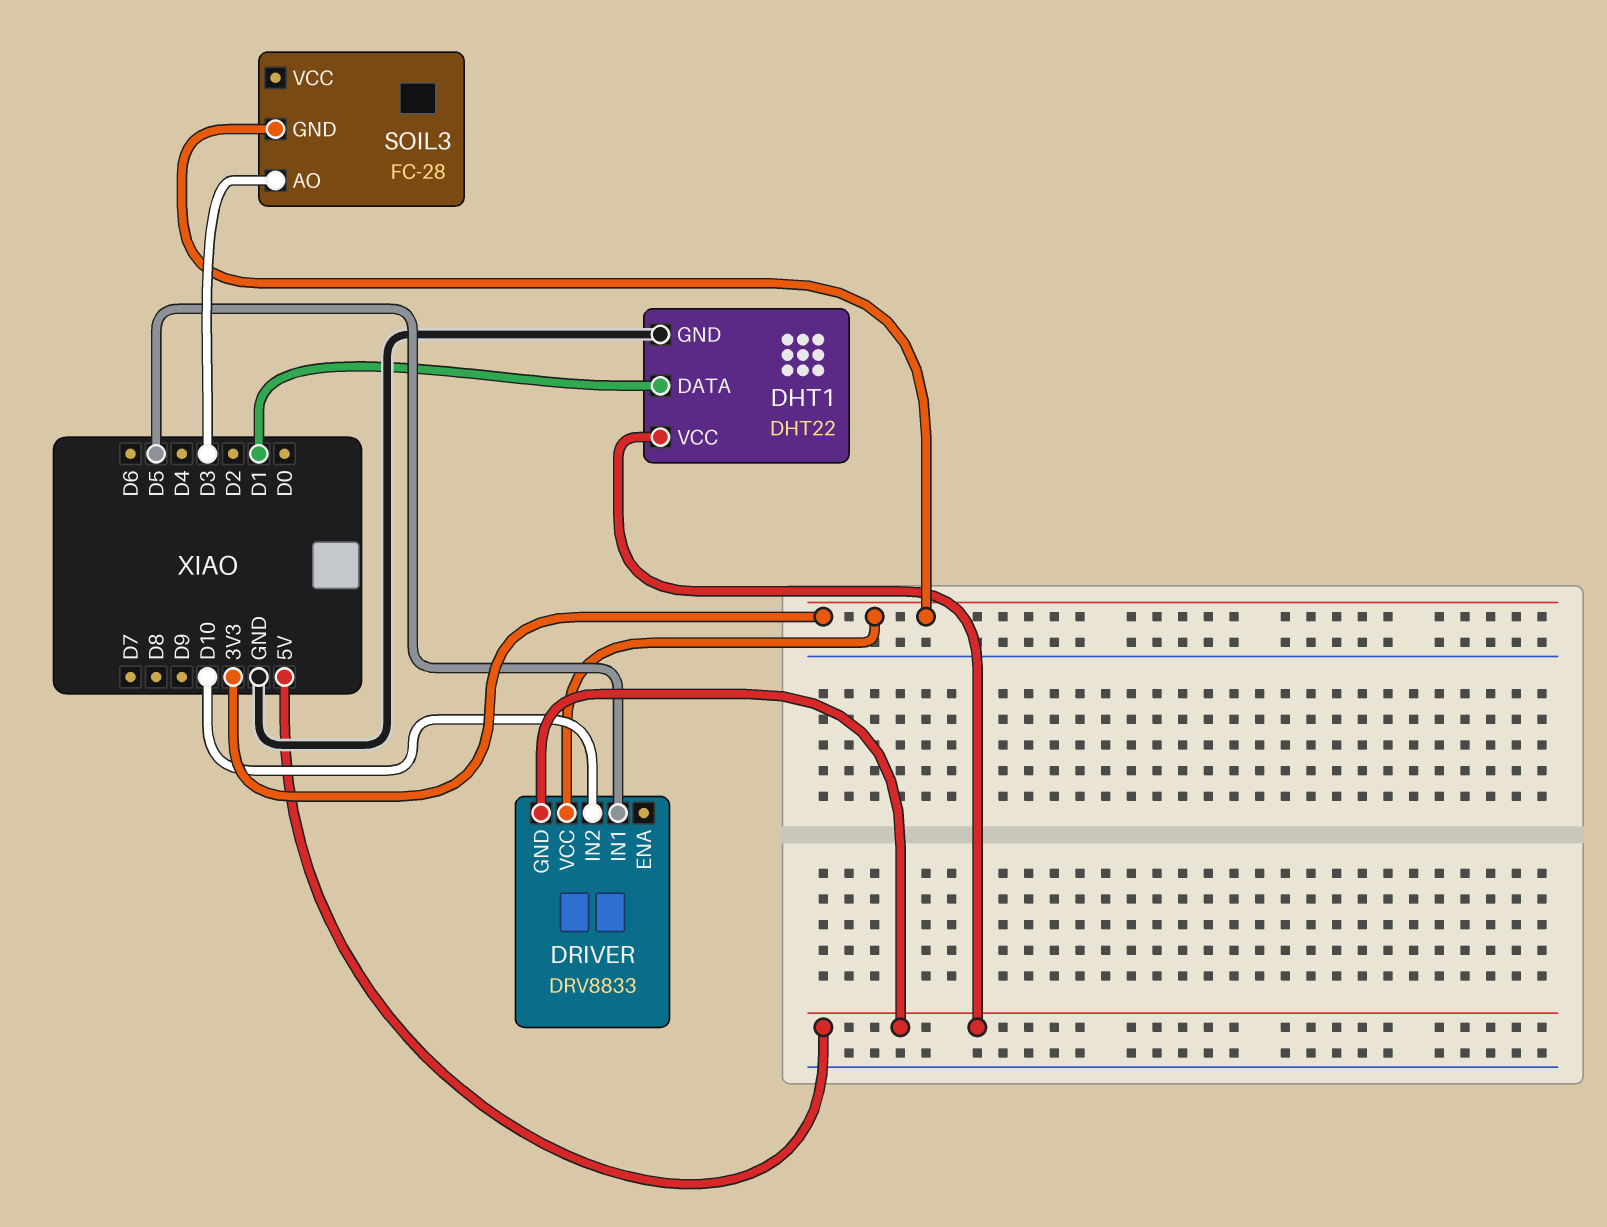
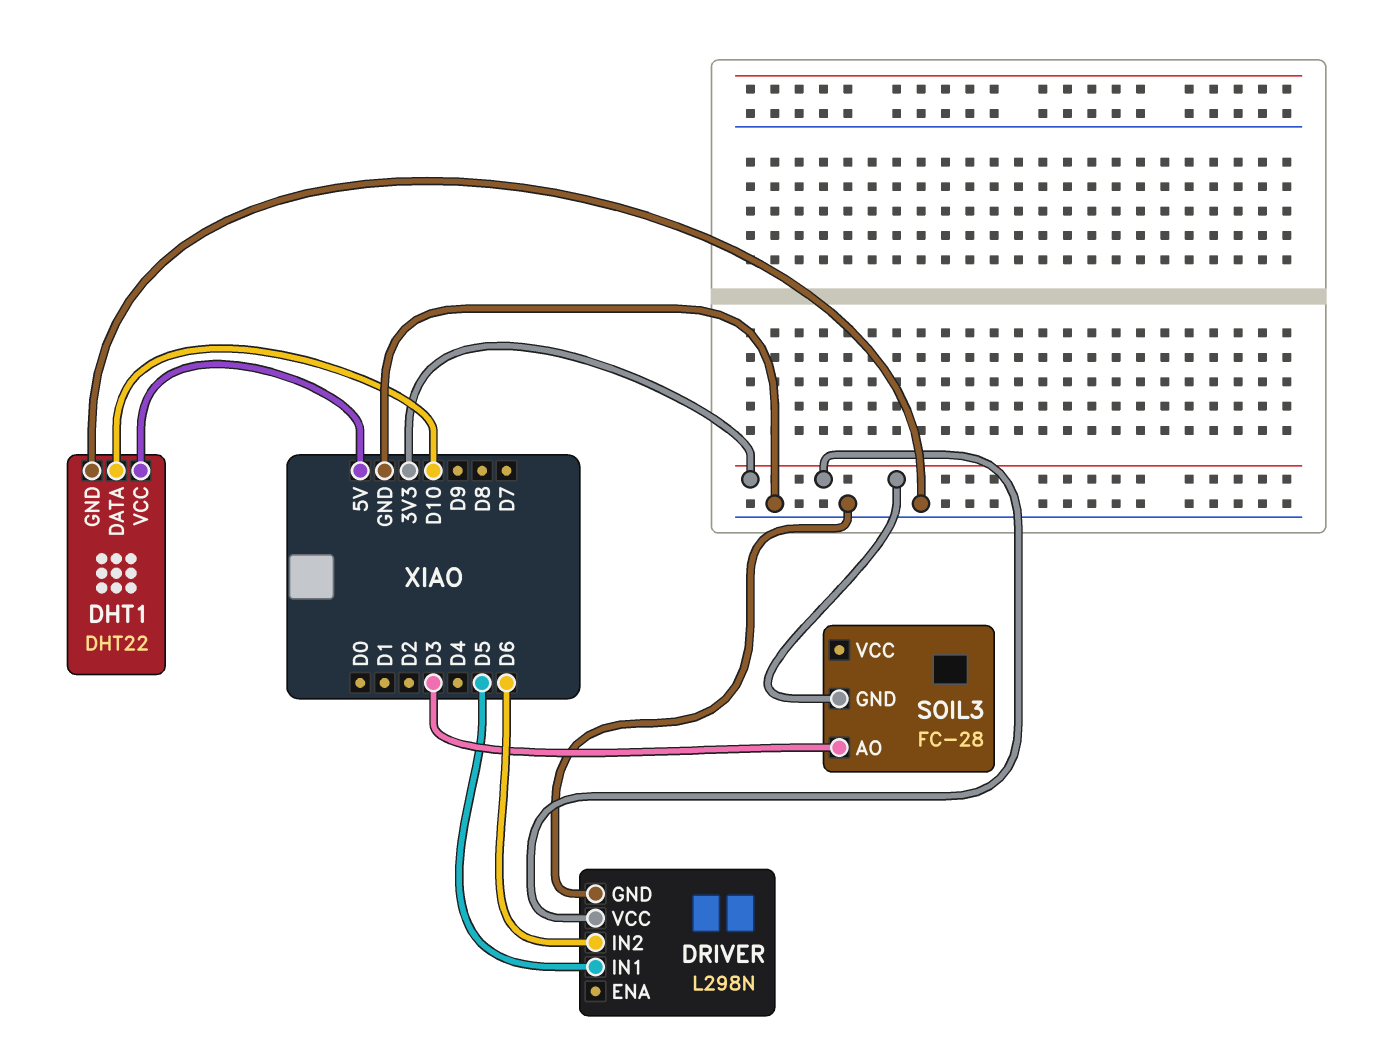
DHT1 pin DATA: D1 -> D10
DRIVER: DRV8833 -> L298N
DRIVER pin GND: 5V -> GND
DRIVER pin IN2: D10 -> D6

